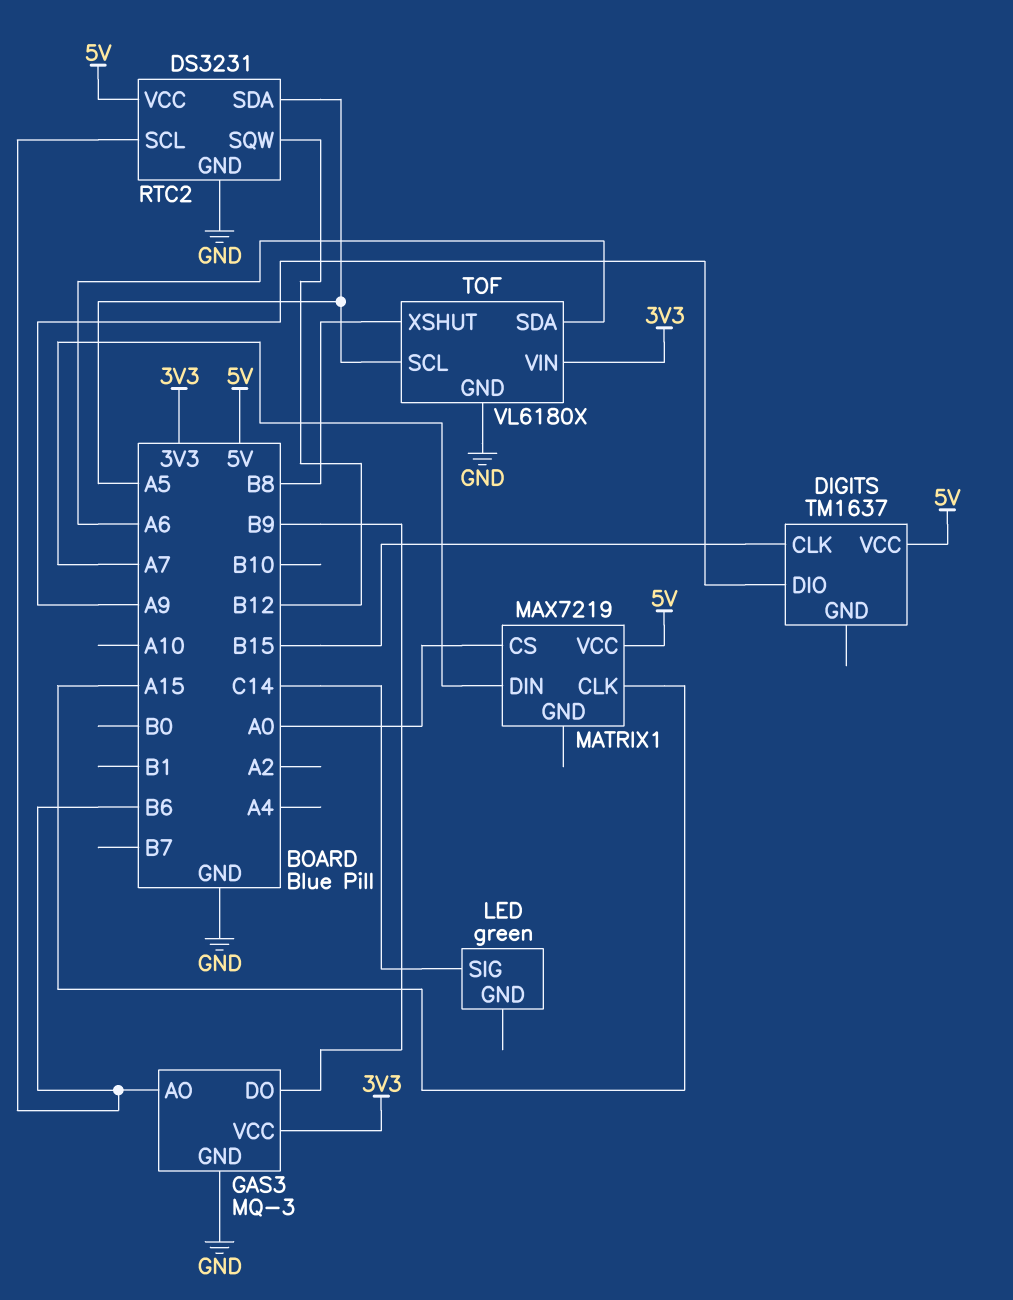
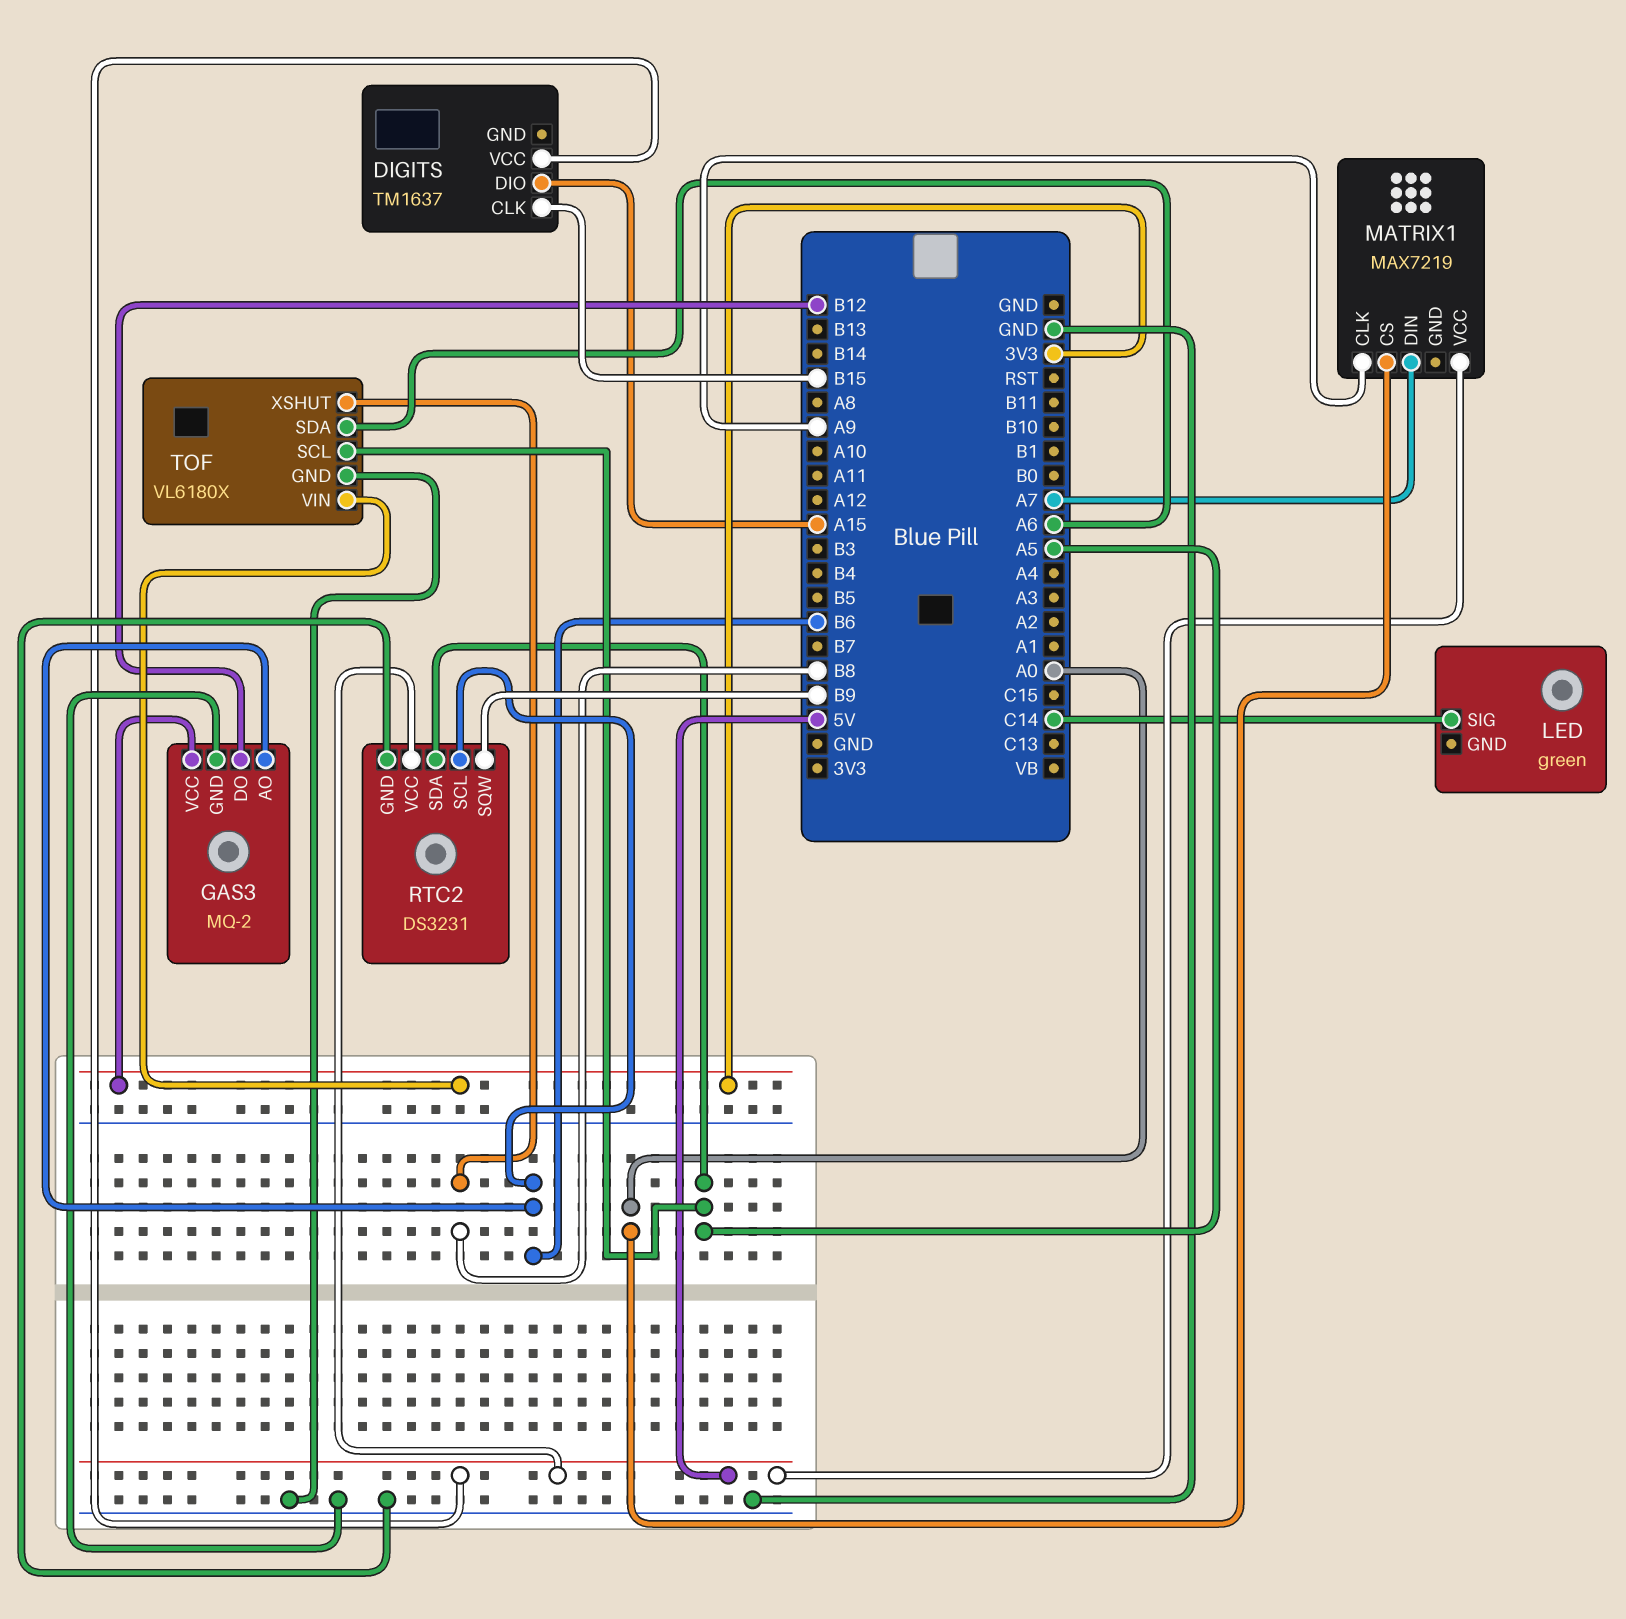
DIGITS pin DIO: A9 -> A15
GAS3: MQ-3 -> MQ-2
GAS3 pin DO: B9 -> B12
MATRIX1 pin CLK: A15 -> A9
RTC2 pin SQW: B12 -> B9

